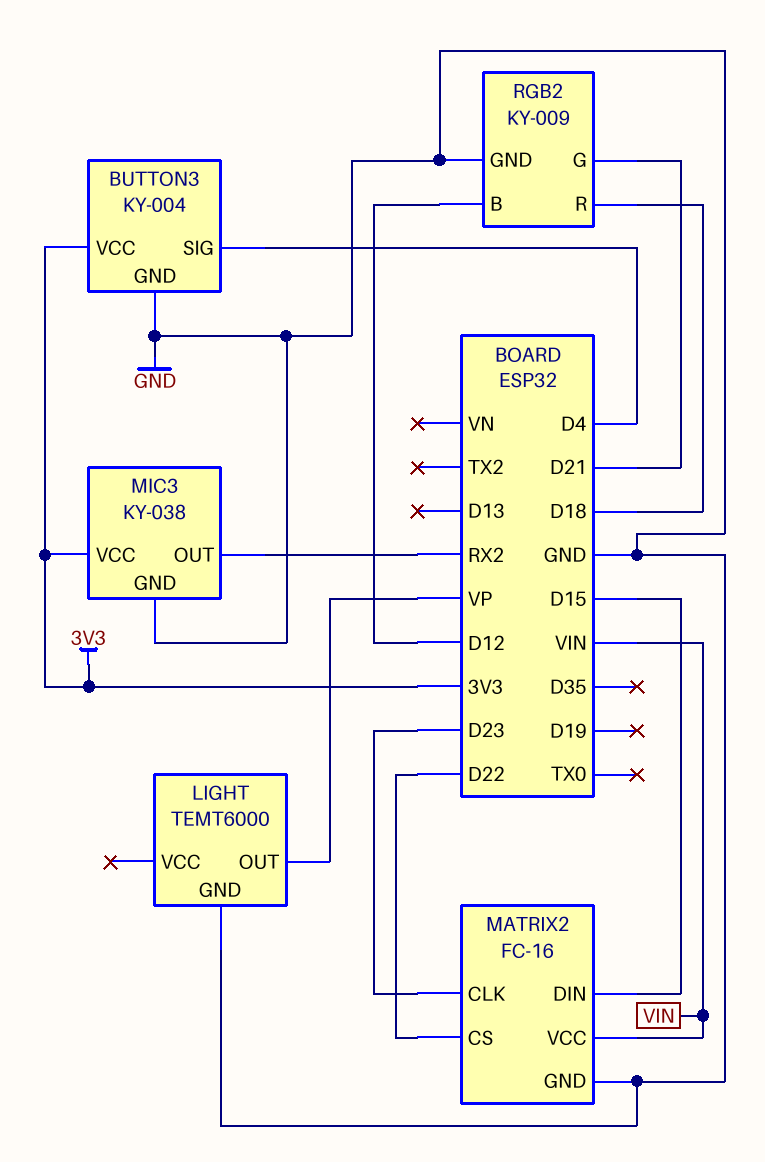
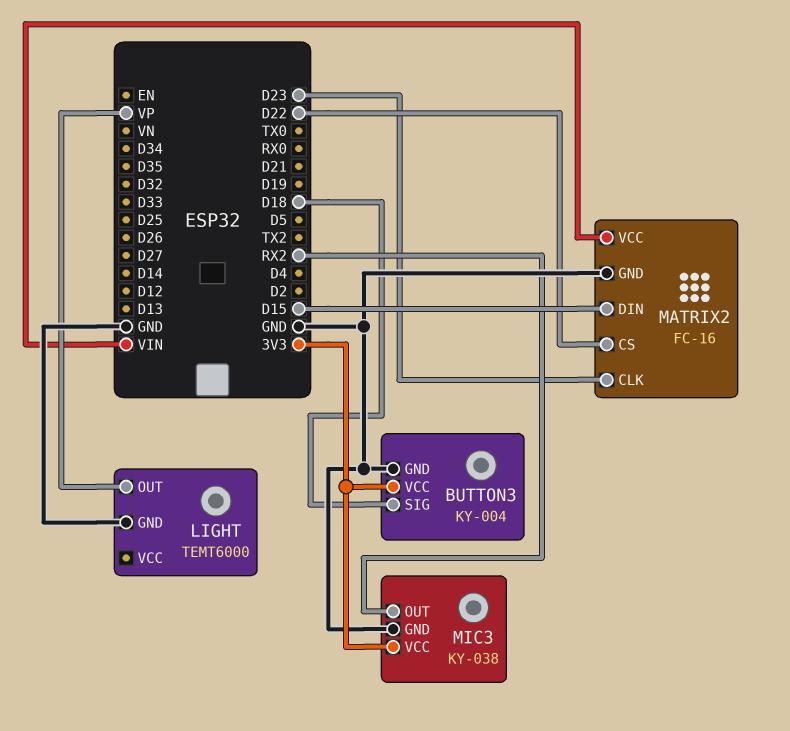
BUTTON3 pin SIG: D4 -> D18
RGB2: KY-009 -> none
RGB2 pin B: D12 -> none
RGB2 pin G: D21 -> none
RGB2 pin GND: GND -> none
RGB2 pin R: D18 -> none

